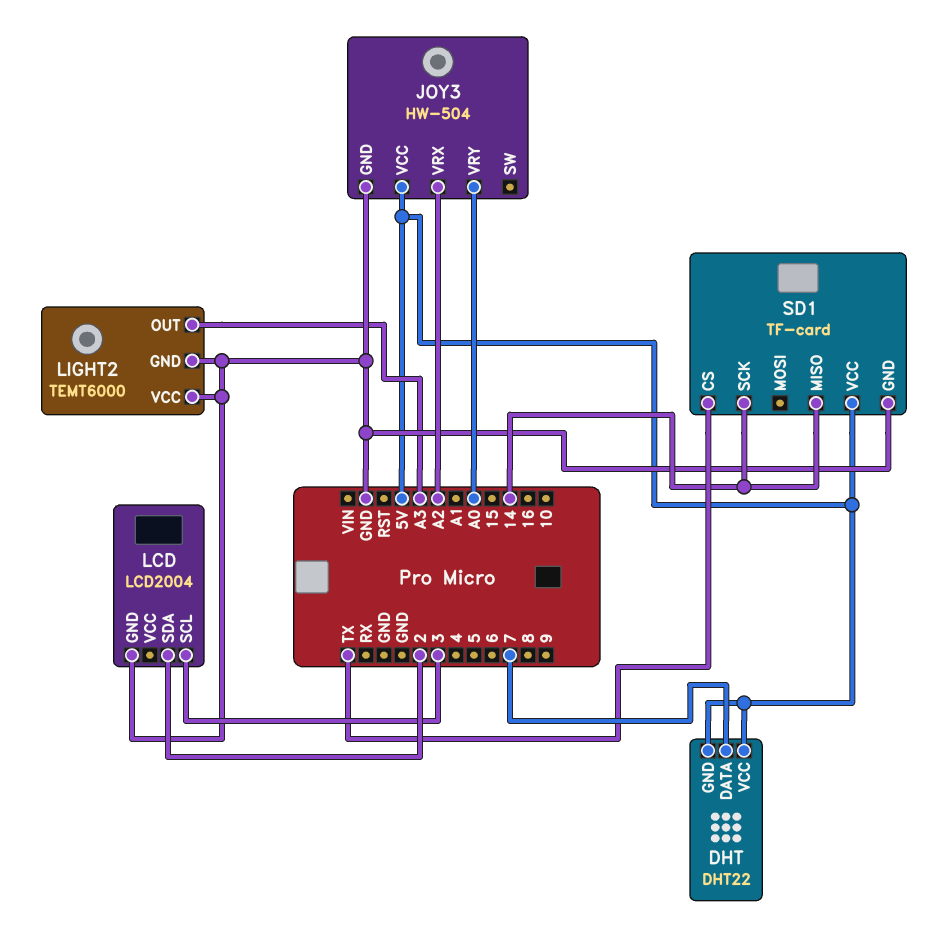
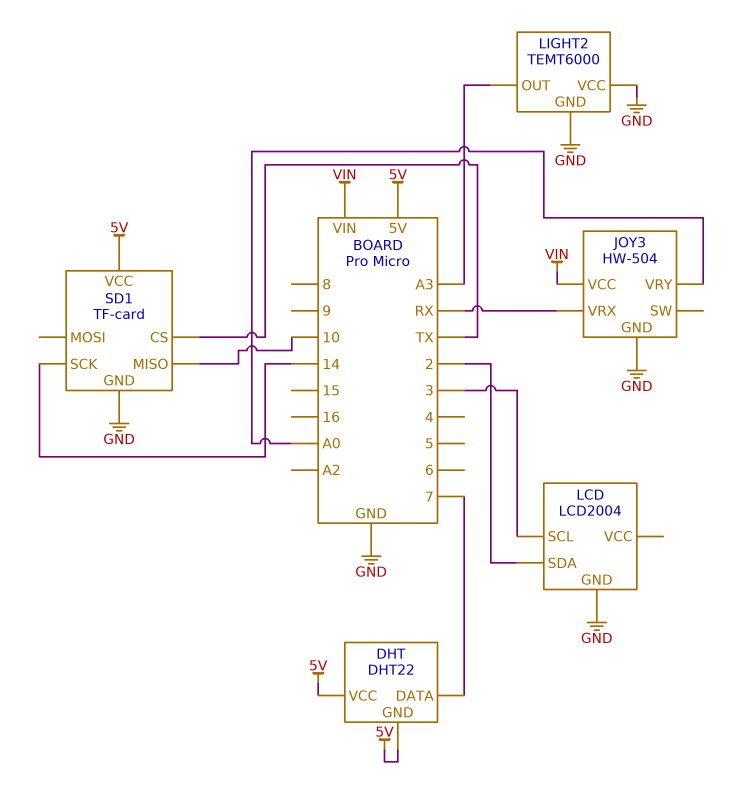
JOY3 pin VCC: 5V -> VIN
JOY3 pin VRX: A2 -> RX
SD1 pin MISO: 14 -> 10

